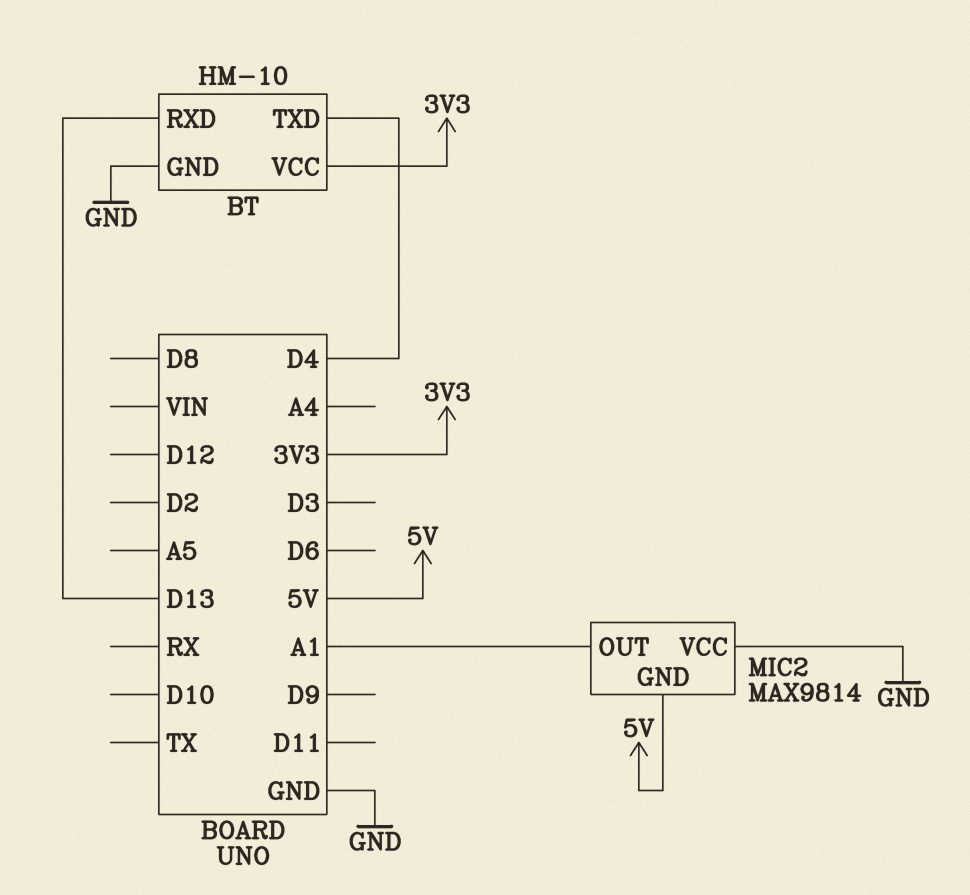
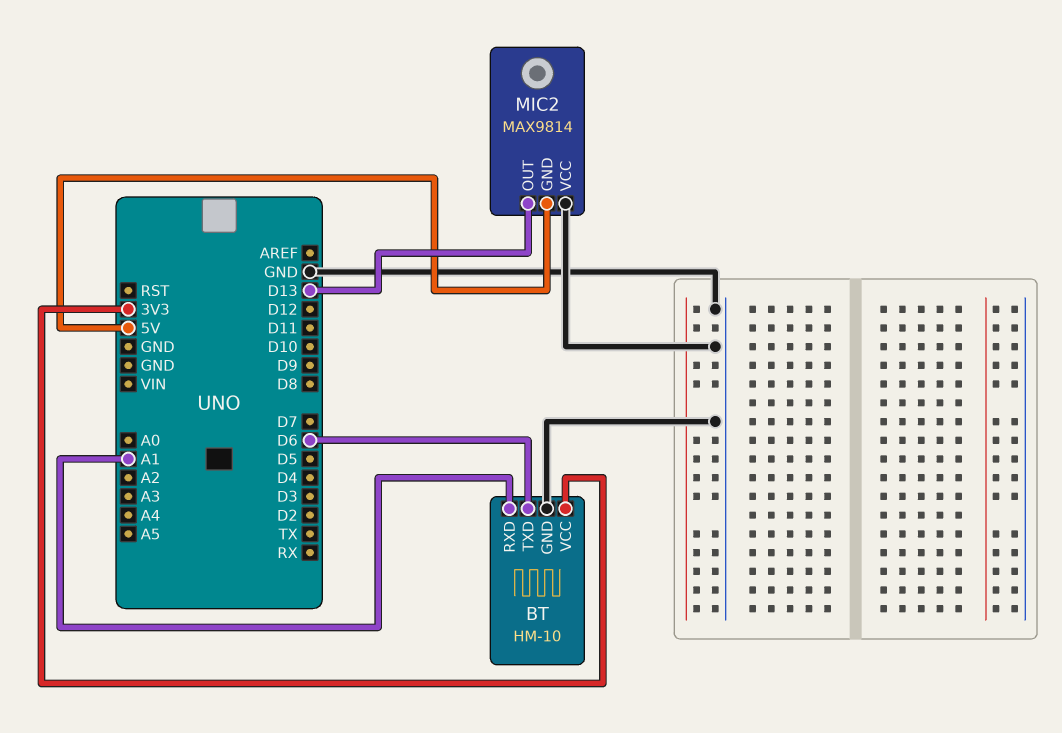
BT pin RXD: D13 -> A1
BT pin TXD: D4 -> D6
MIC2 pin OUT: A1 -> D13

